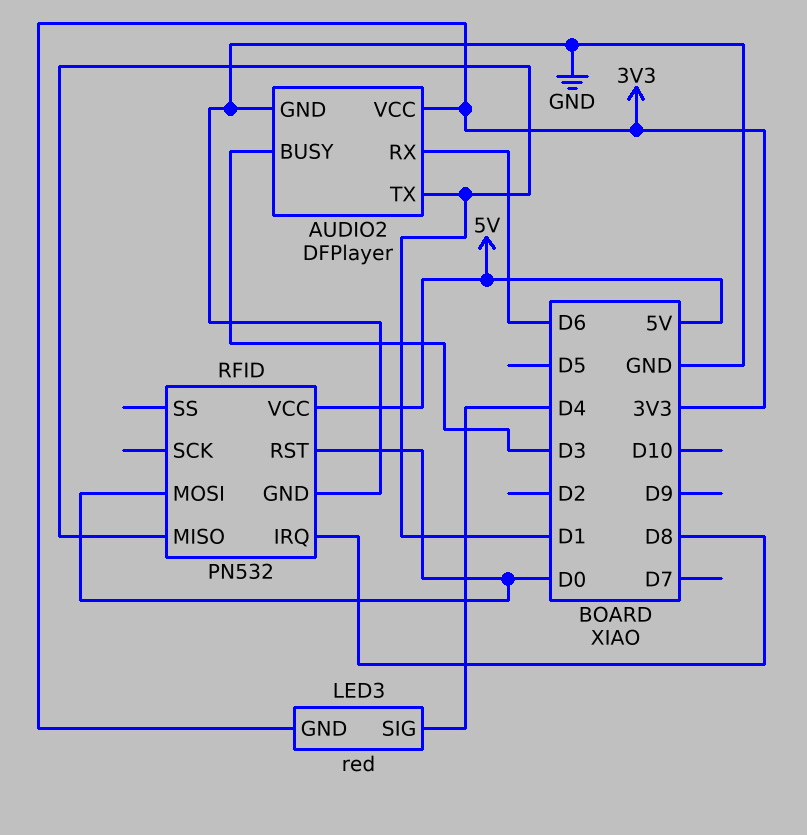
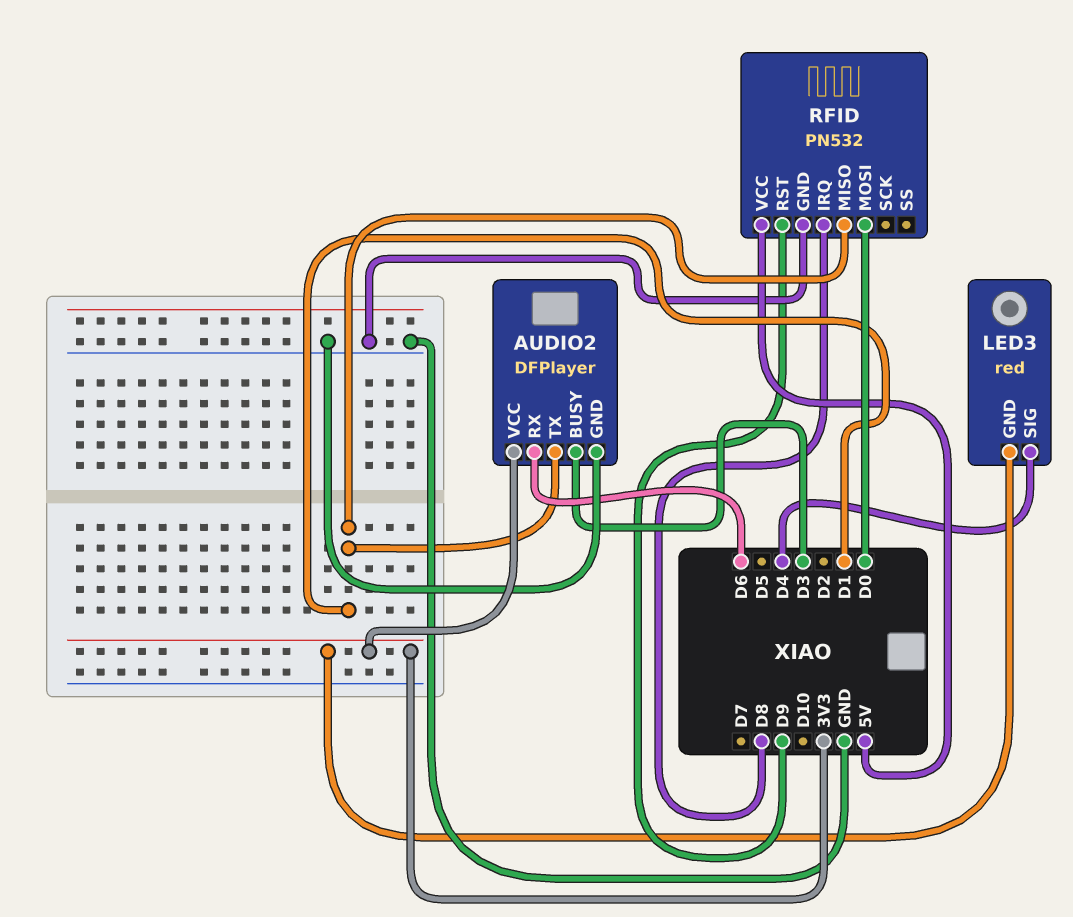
RFID pin RST: D0 -> D9

